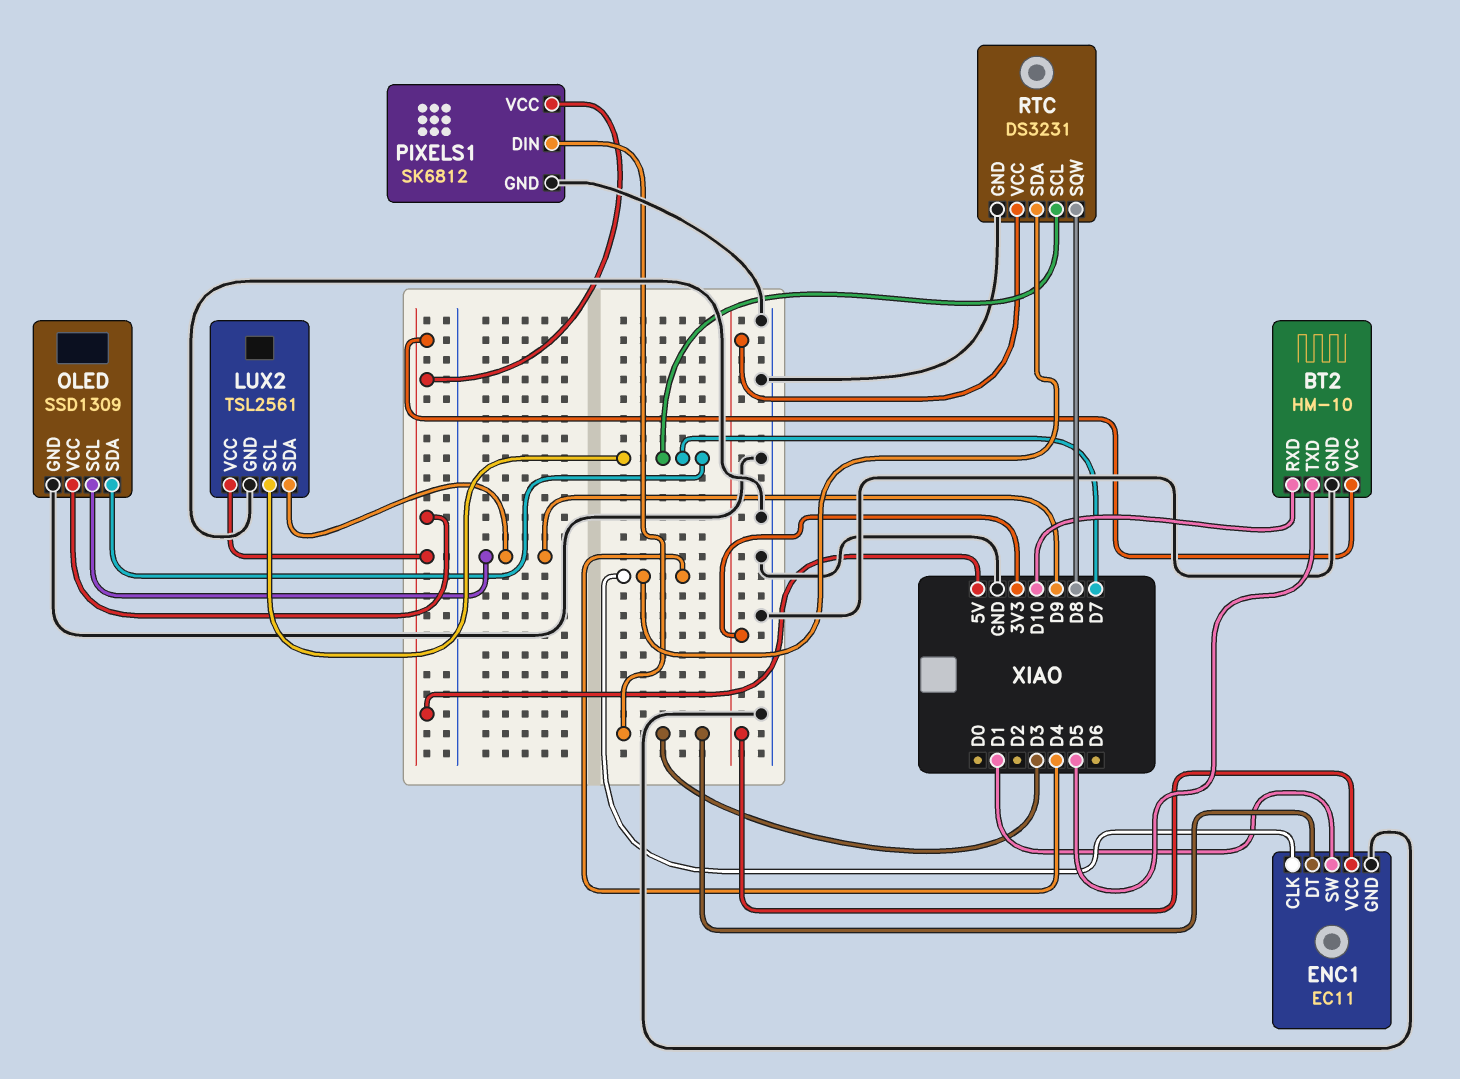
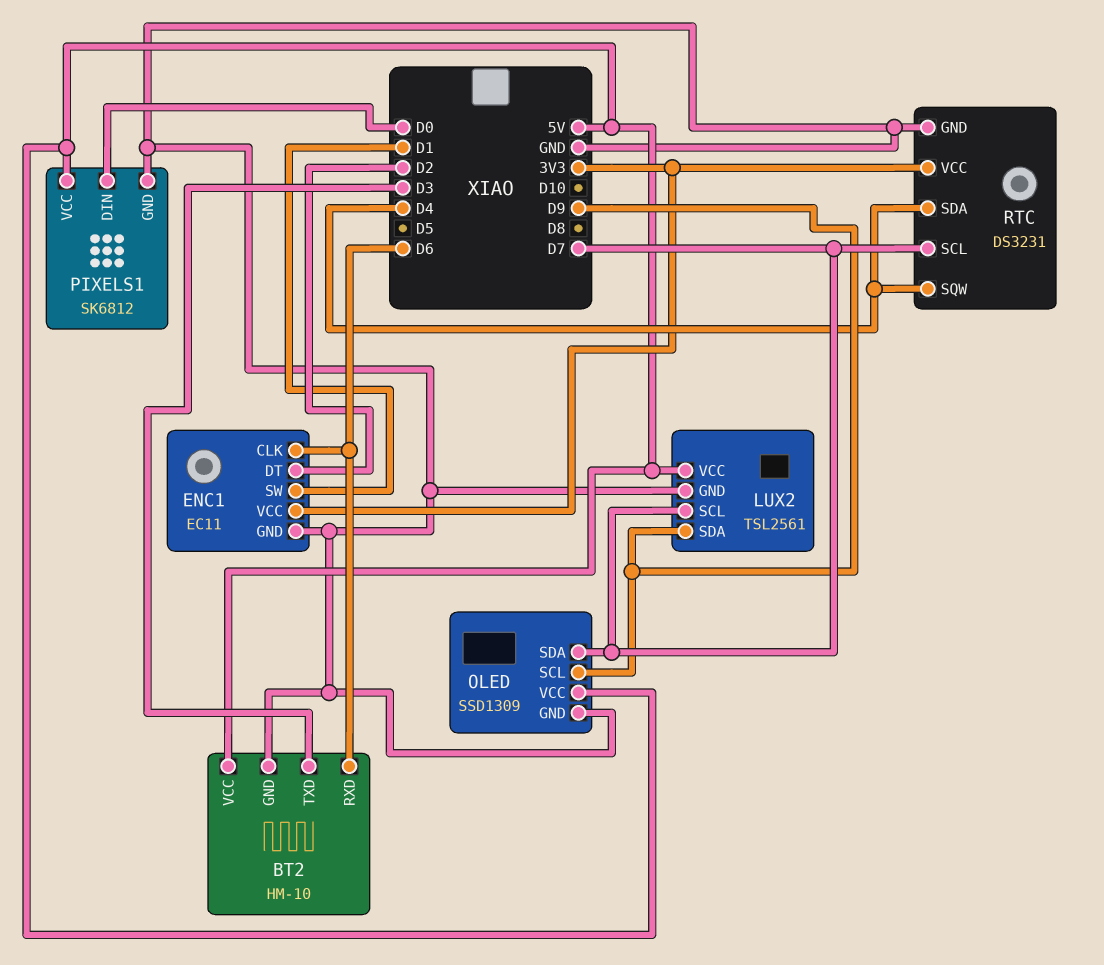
BT2 pin RXD: D10 -> D6
BT2 pin TXD: D5 -> D3
ENC1 pin CLK: D4 -> D6
ENC1 pin DT: D3 -> D2
PIXELS1 pin DIN: D3 -> D0
RTC pin SQW: D8 -> D4

